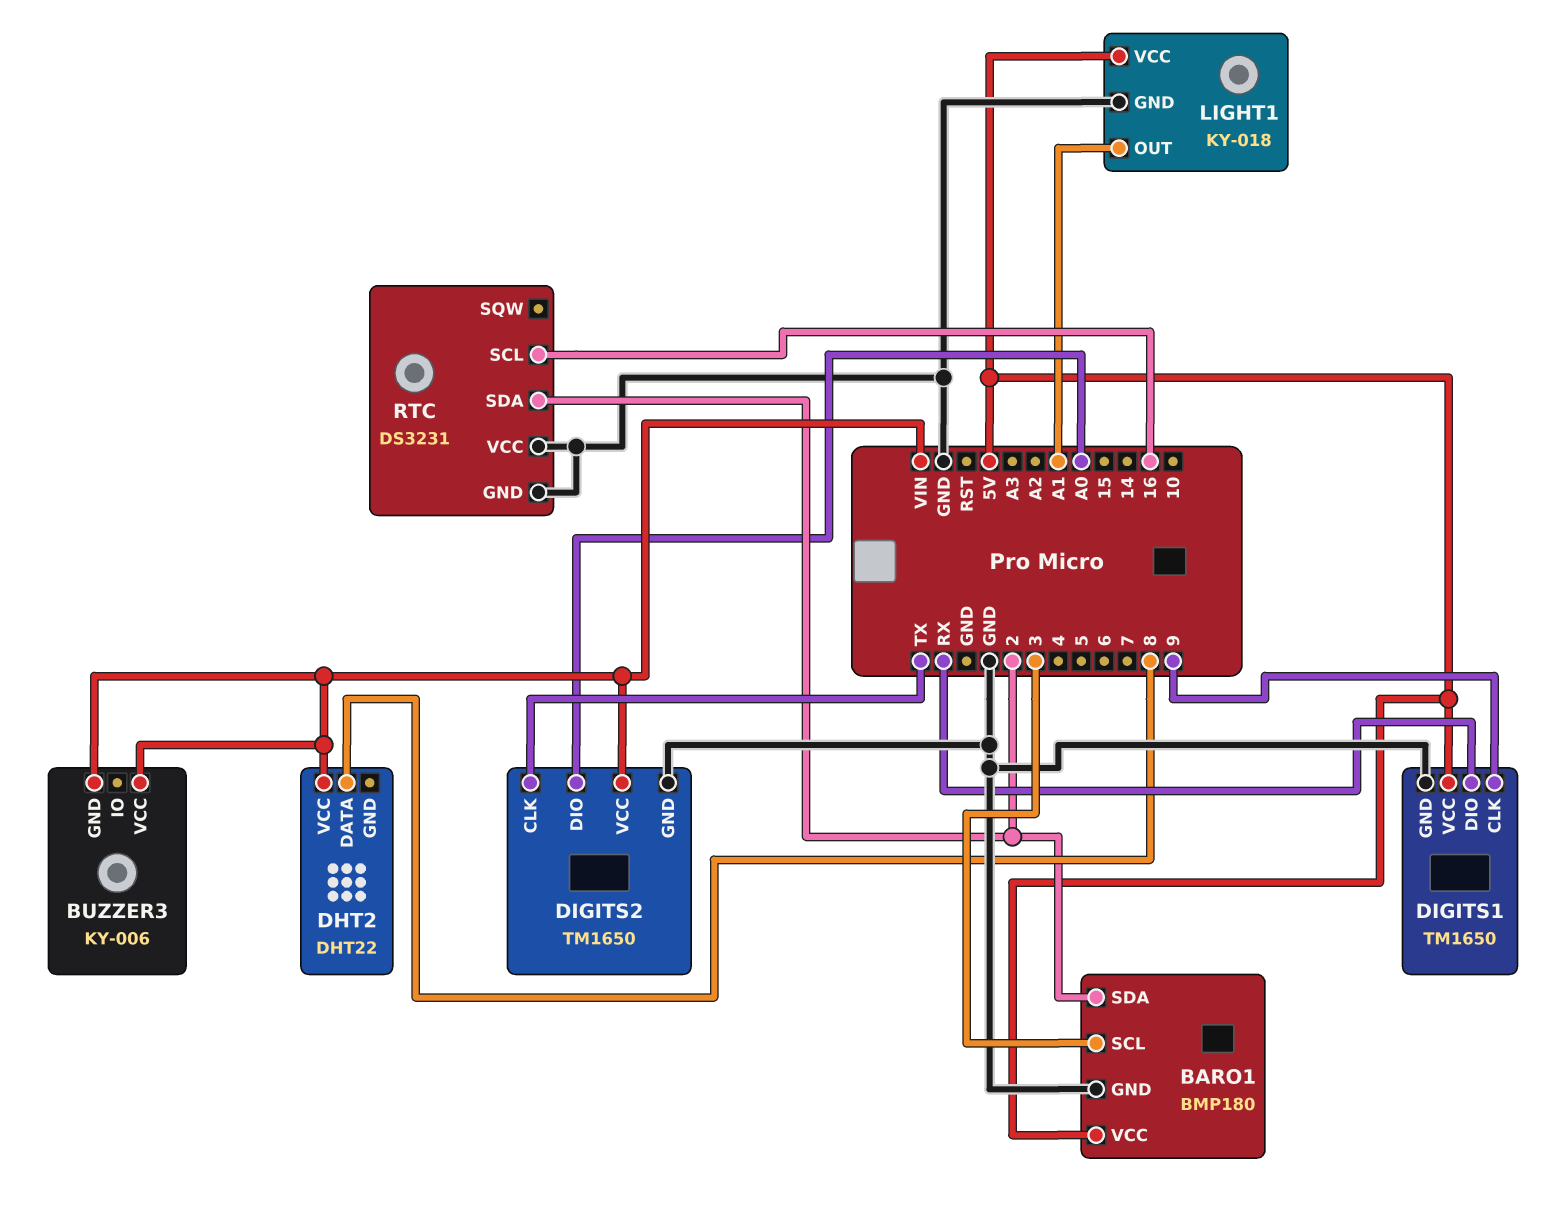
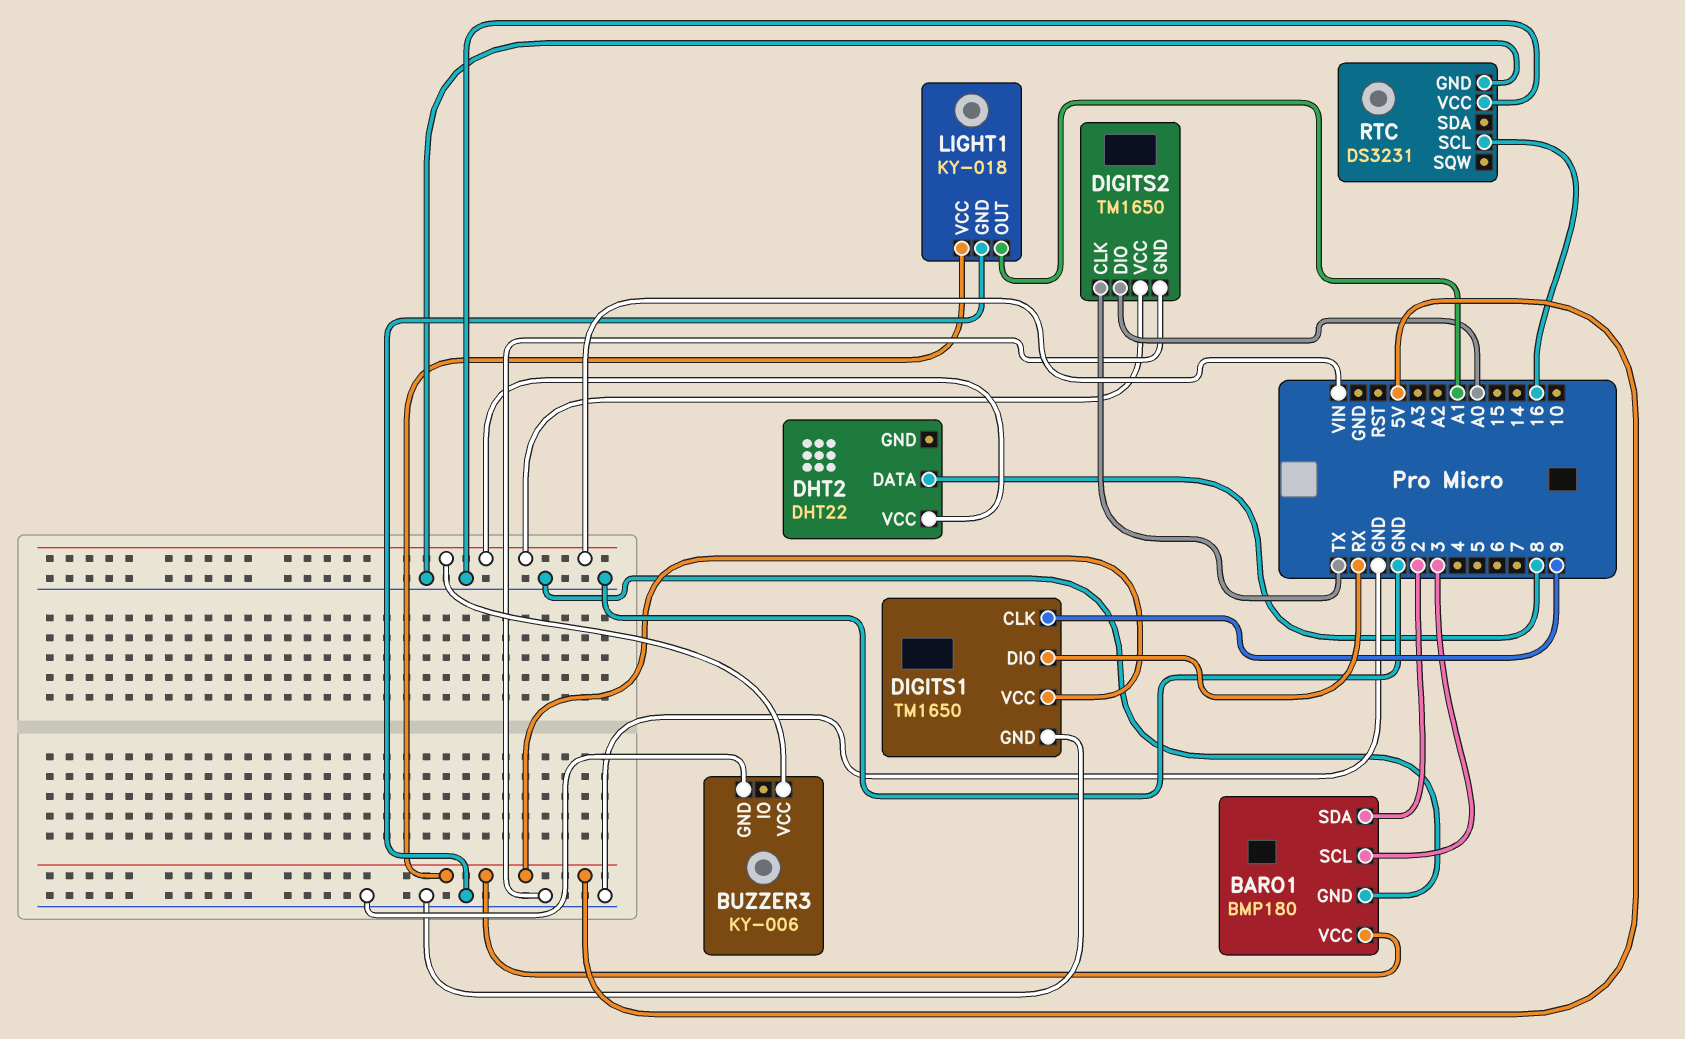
BUZZER3 pin GND: VIN -> GND
RTC pin SDA: 2 -> none

